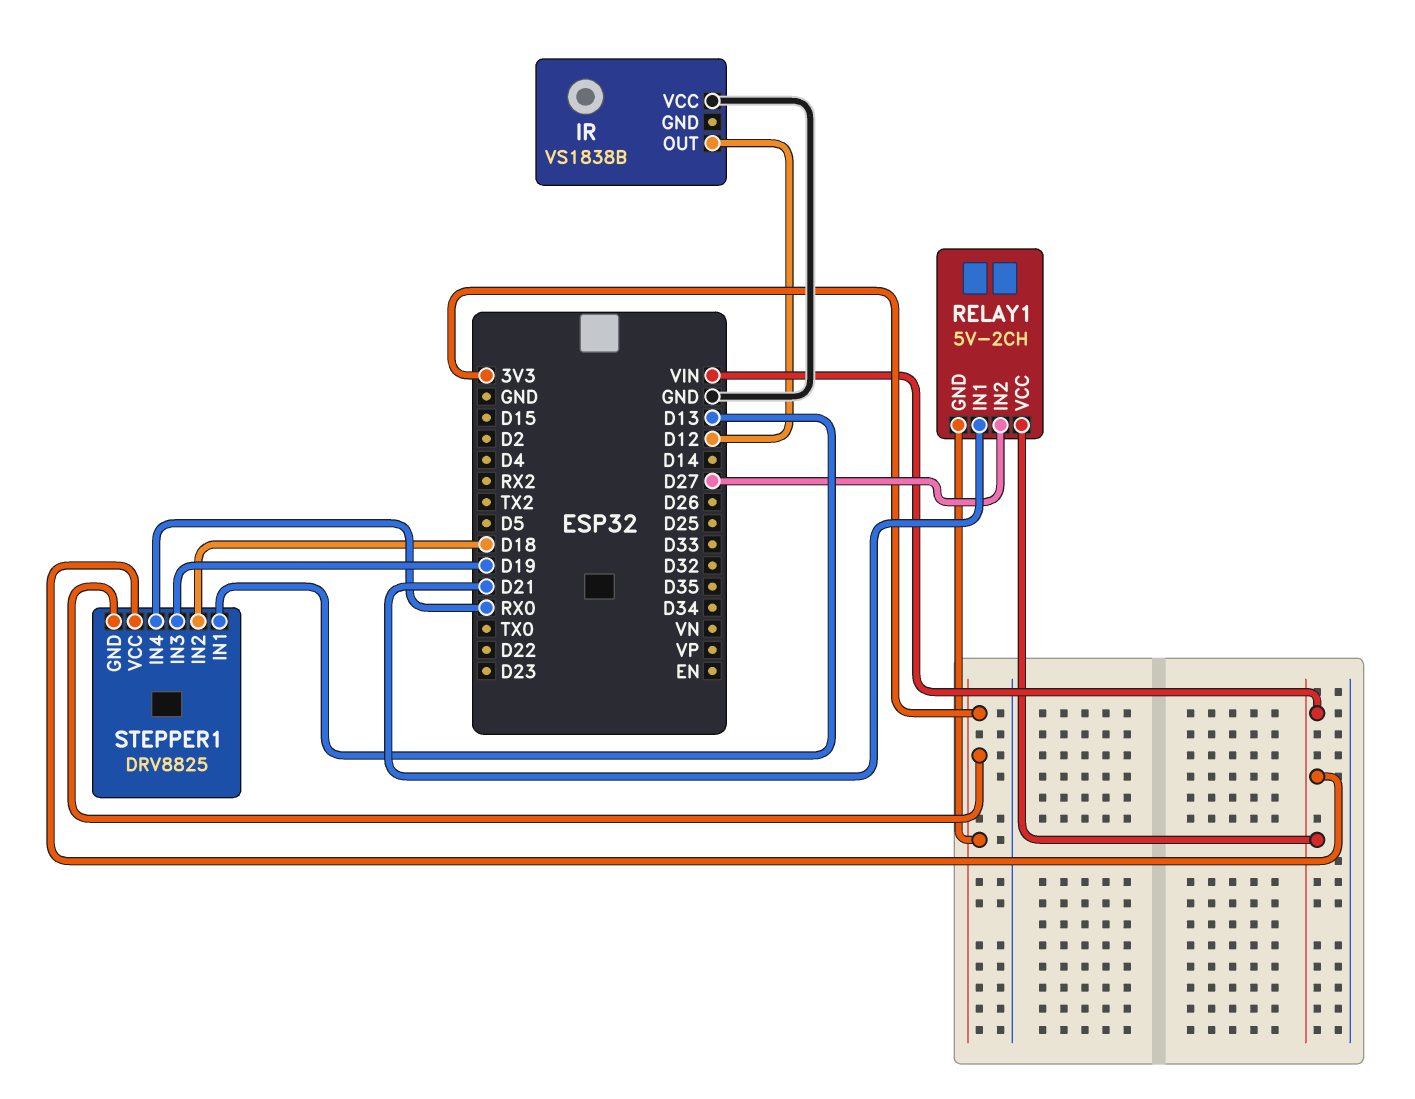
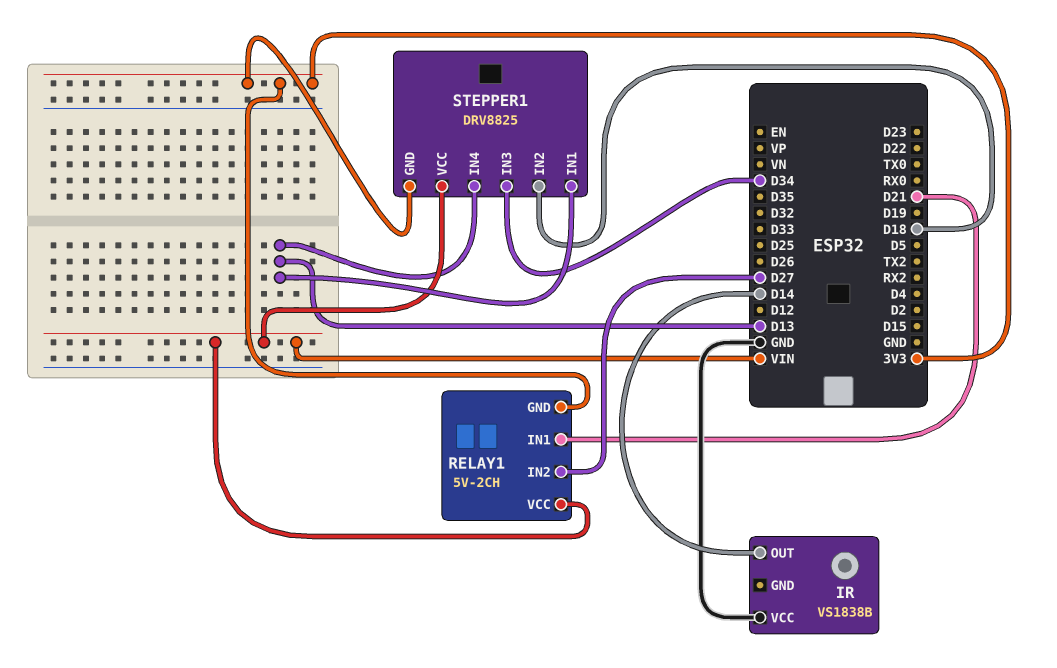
IR pin OUT: D12 -> D14
STEPPER1 pin IN3: D19 -> D34
STEPPER1 pin IN4: RX0 -> D13

